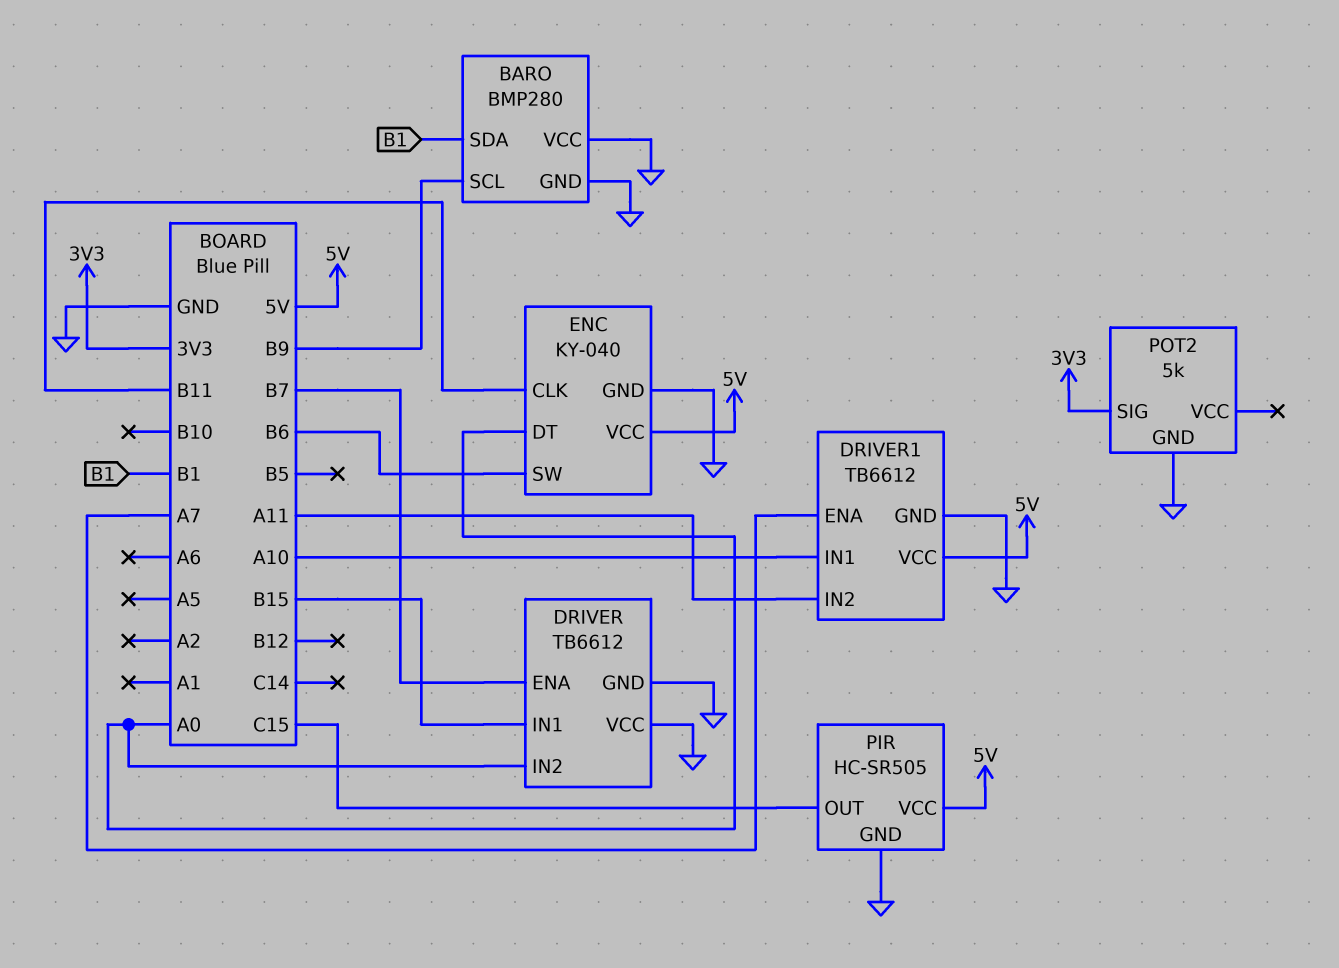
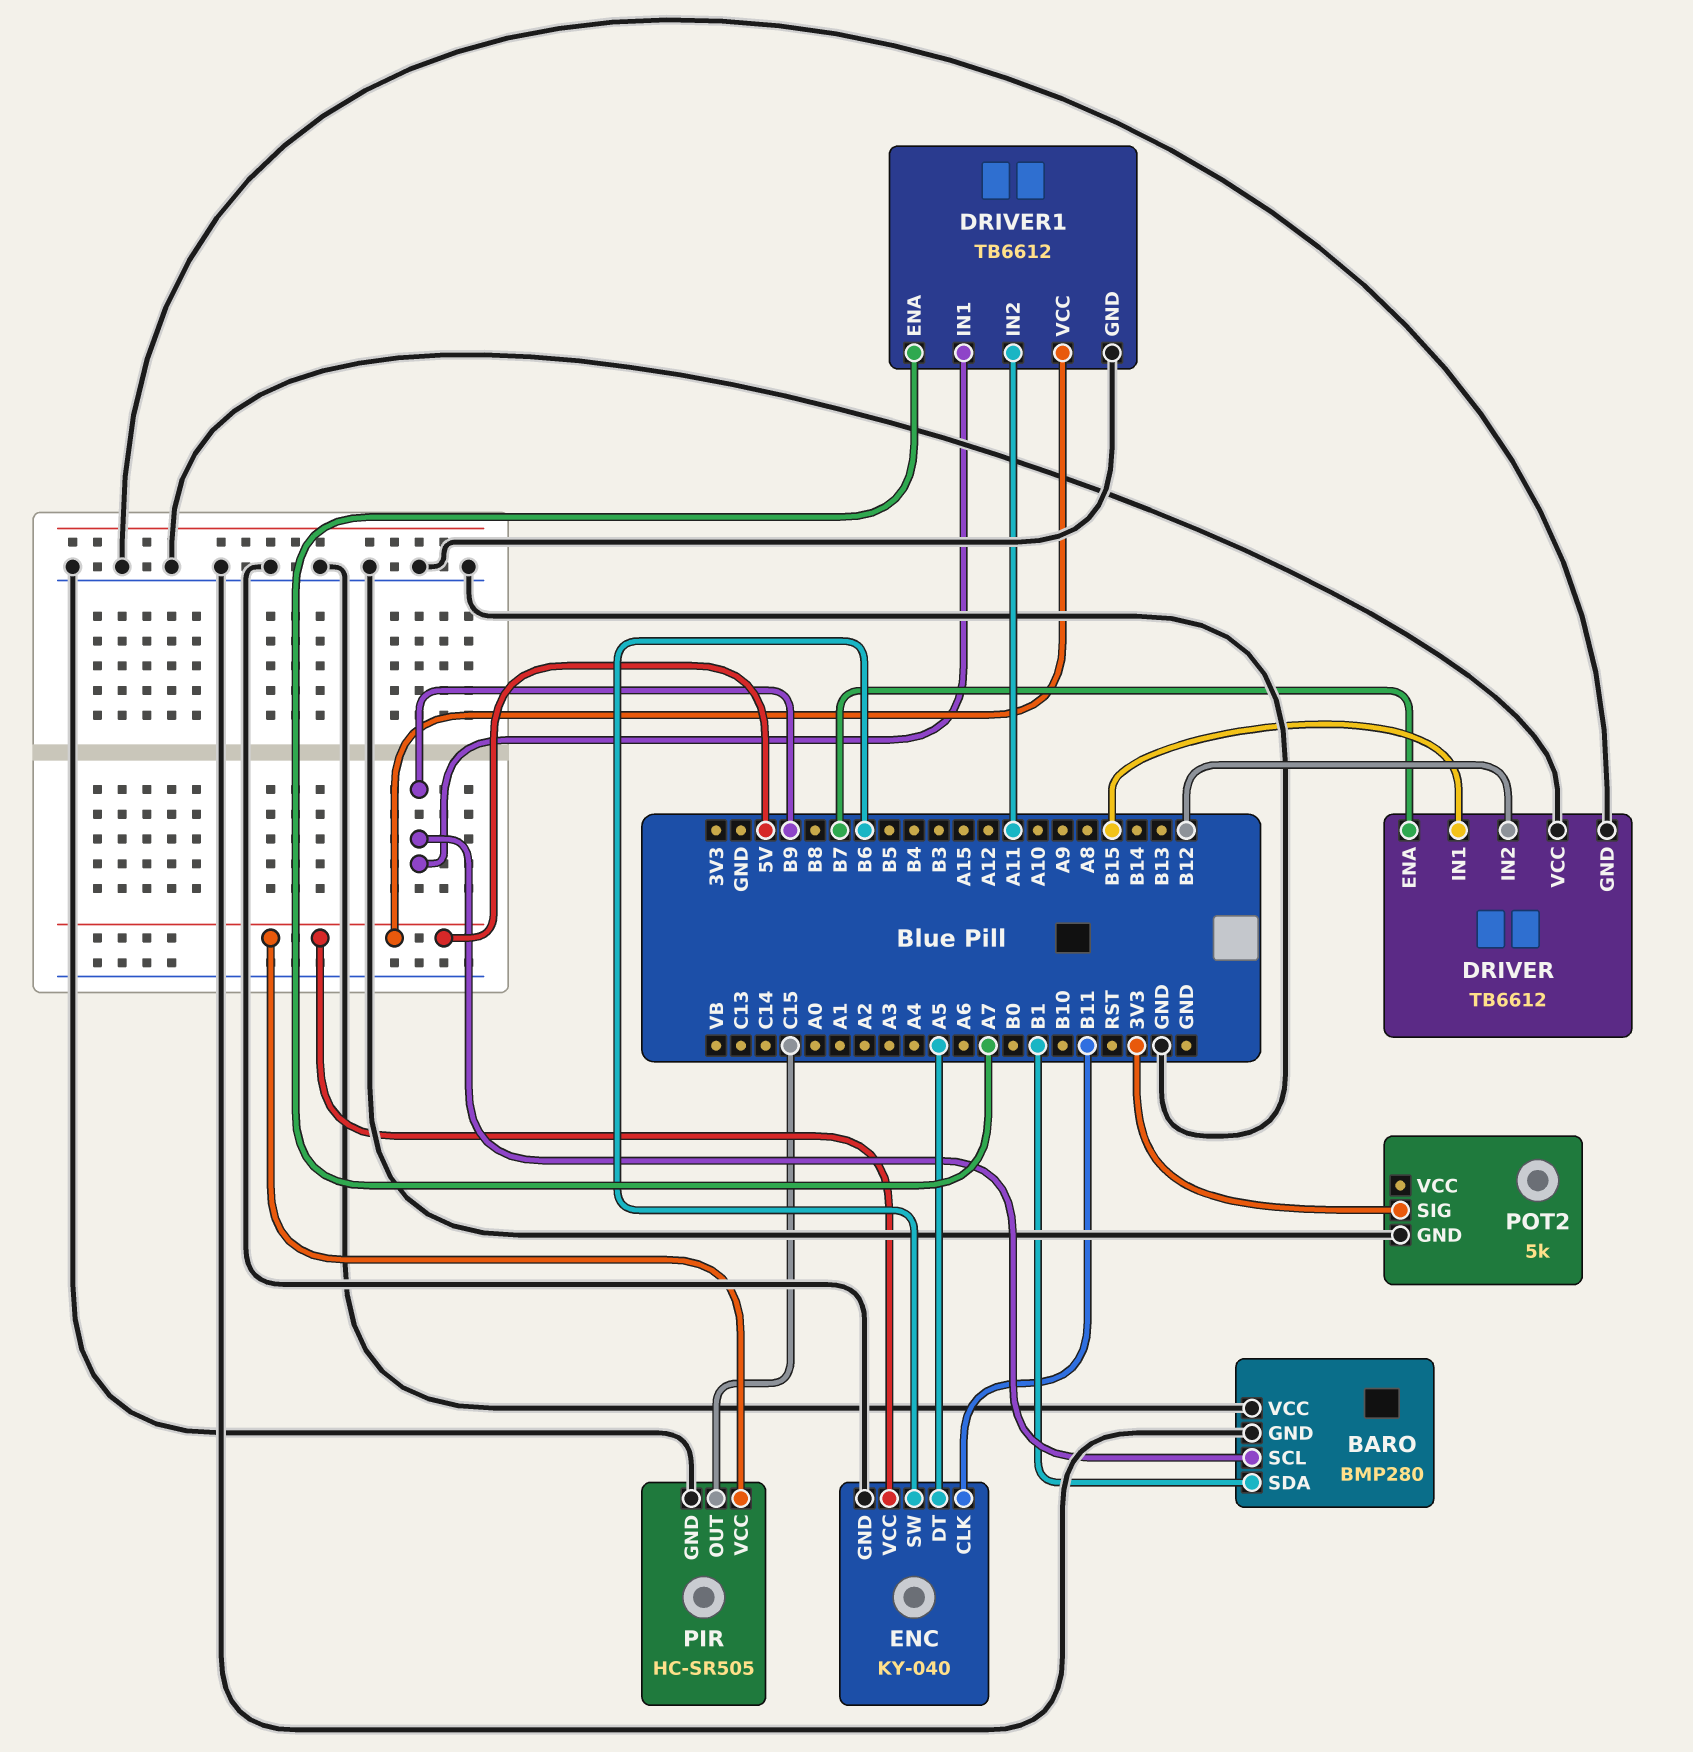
DRIVER pin IN2: A0 -> B12
DRIVER1 pin IN1: A10 -> B9
ENC pin DT: A0 -> A5

